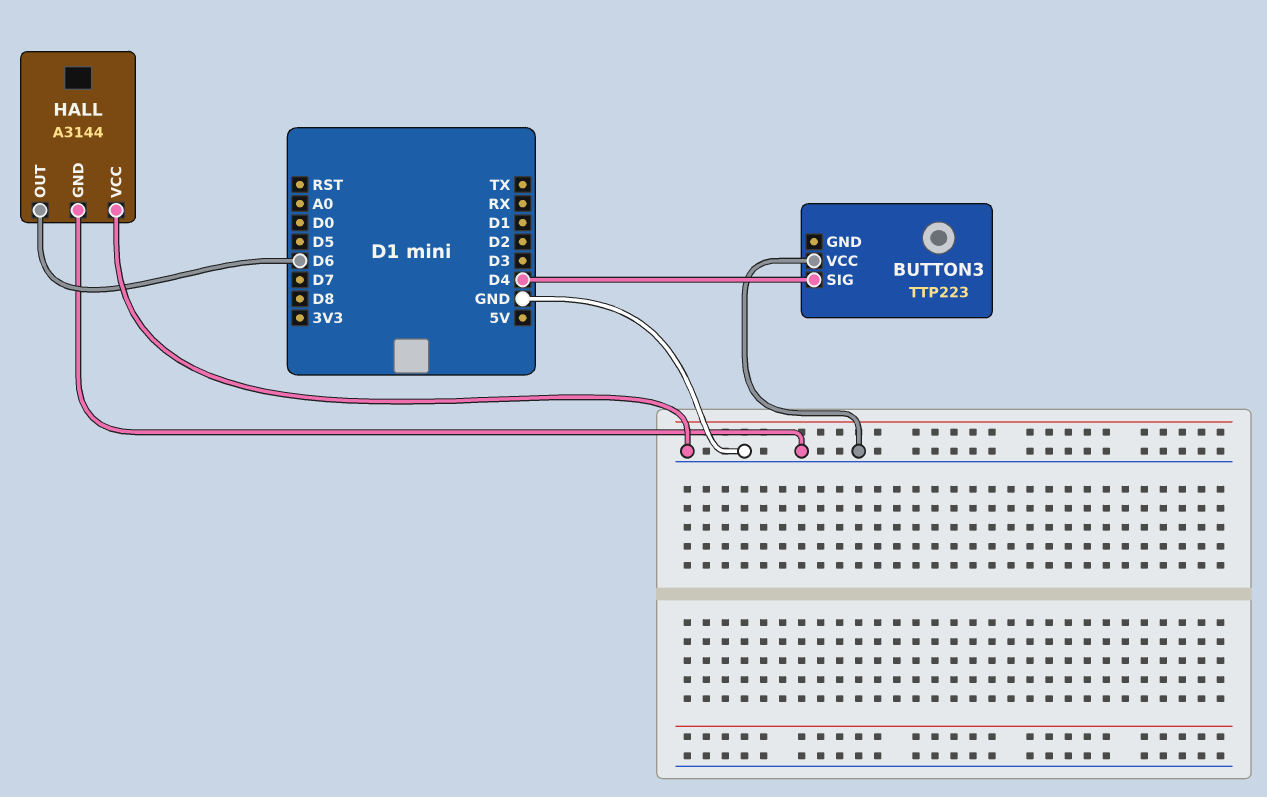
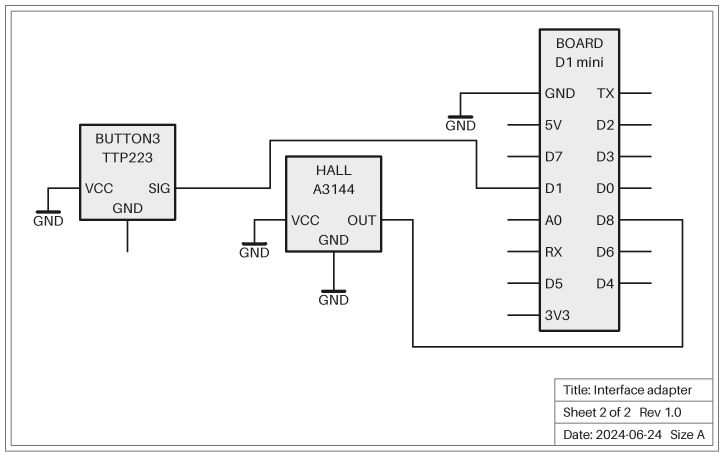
BUTTON3 pin SIG: D4 -> D1
HALL pin OUT: D6 -> D8

